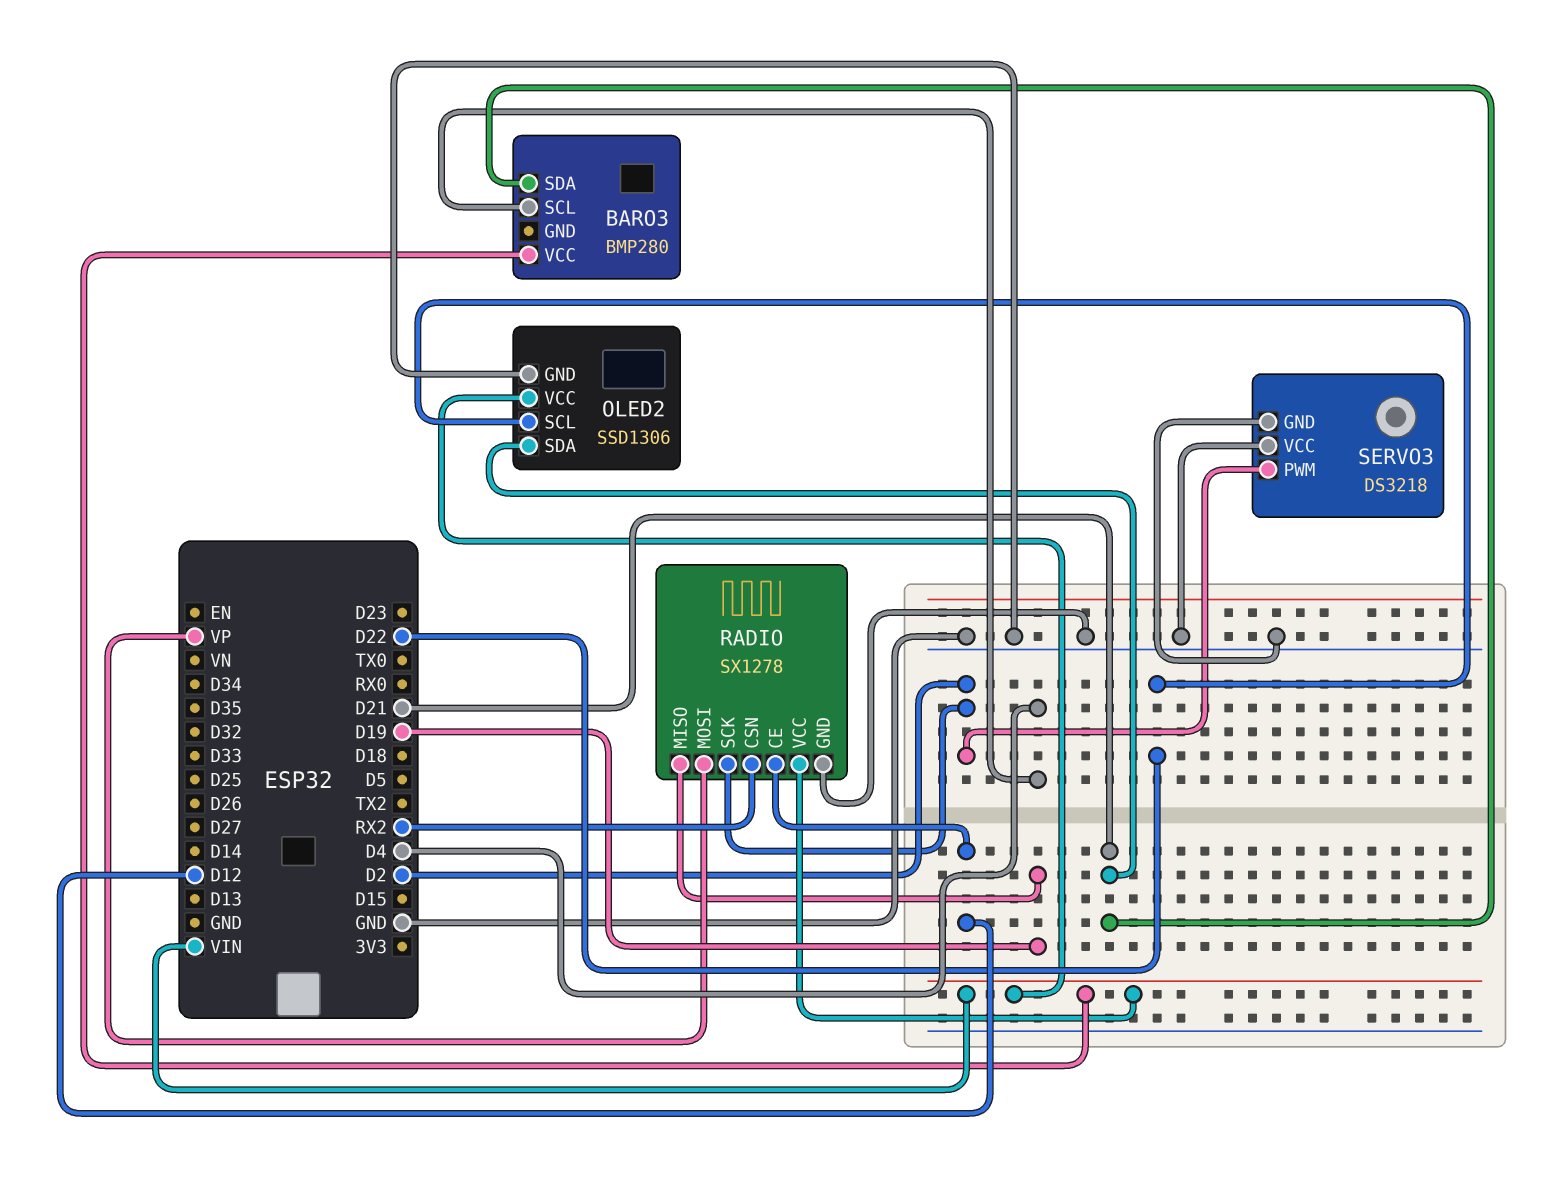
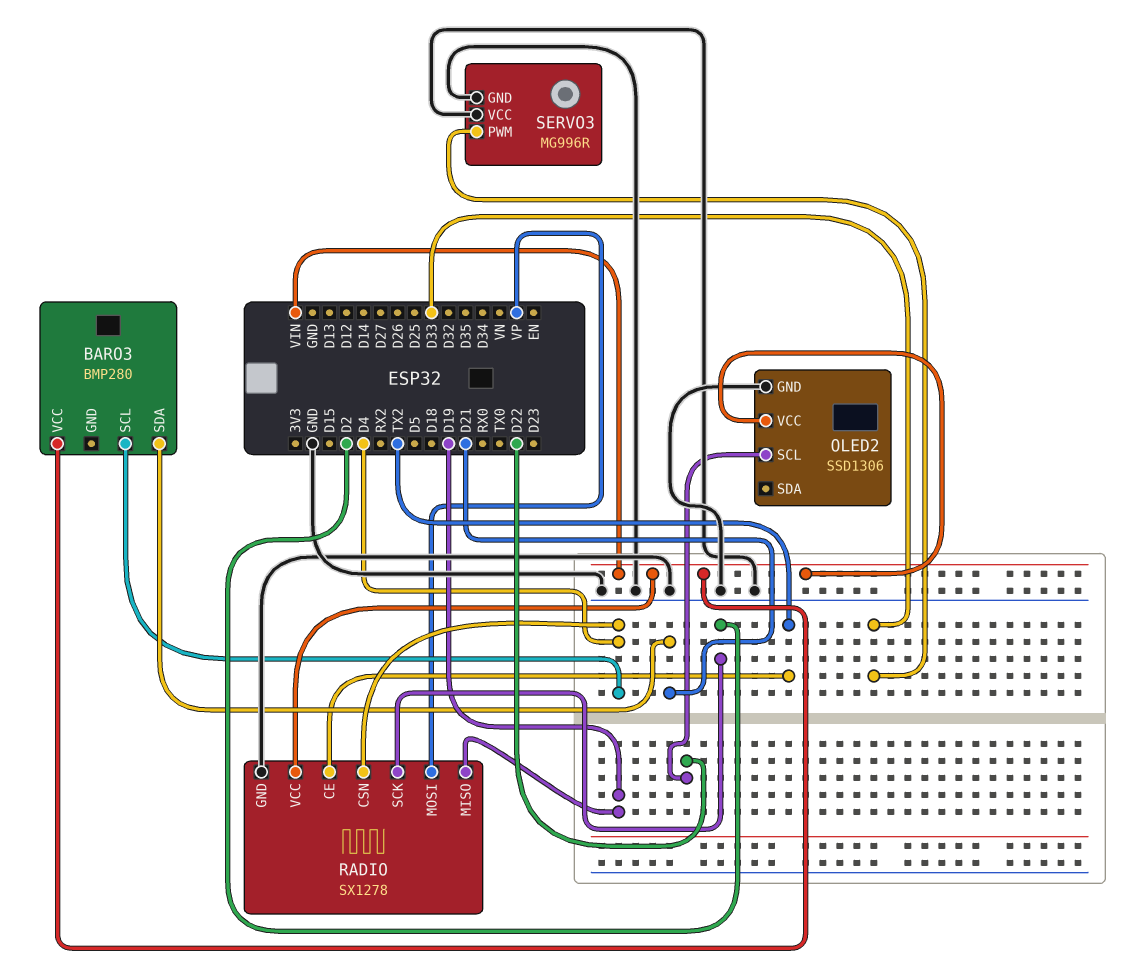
OLED2 pin SDA: D21 -> none
RADIO pin CE: D12 -> TX2
RADIO pin CSN: RX2 -> D4
SERVO3: DS3218 -> MG996R
SERVO3 pin PWM: D2 -> D33

